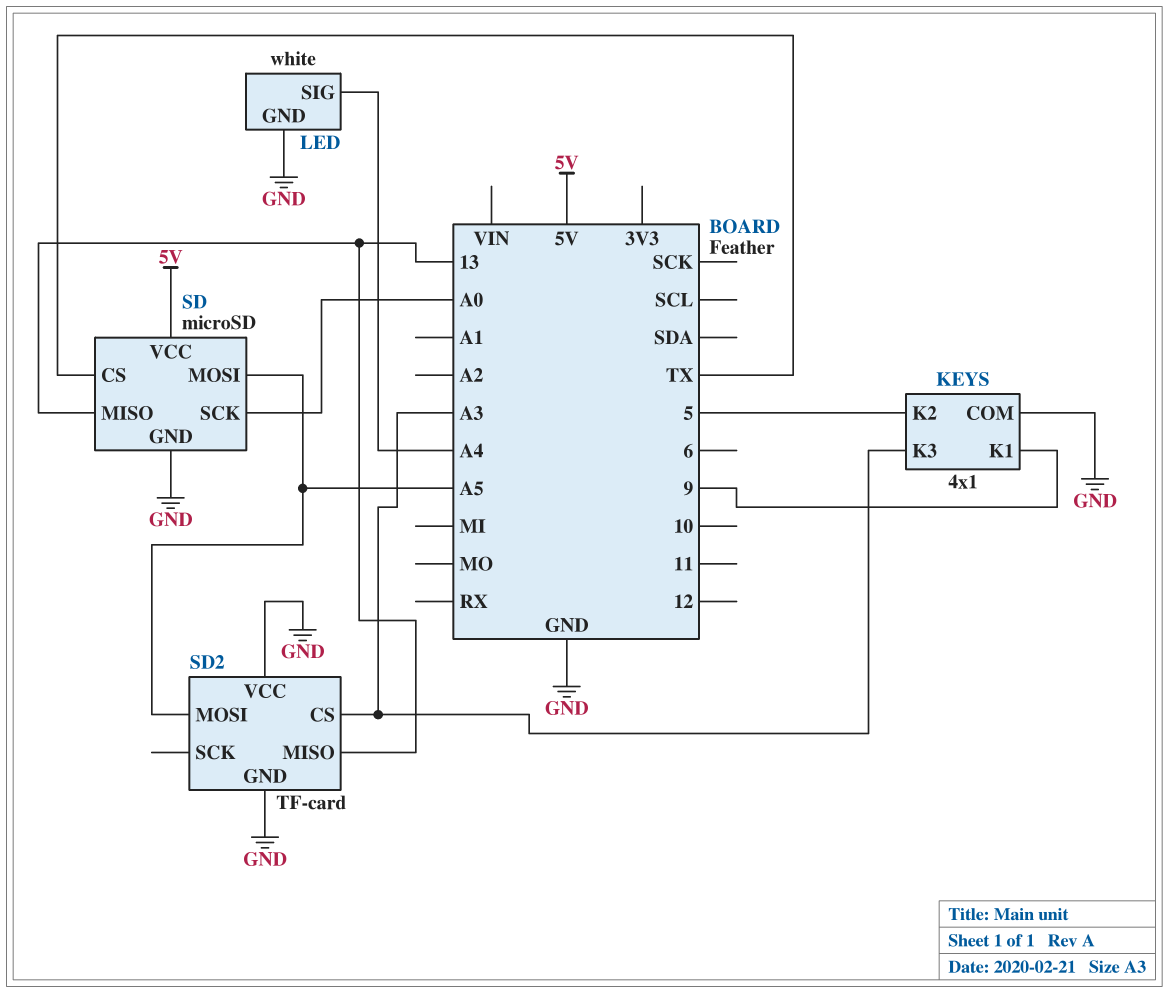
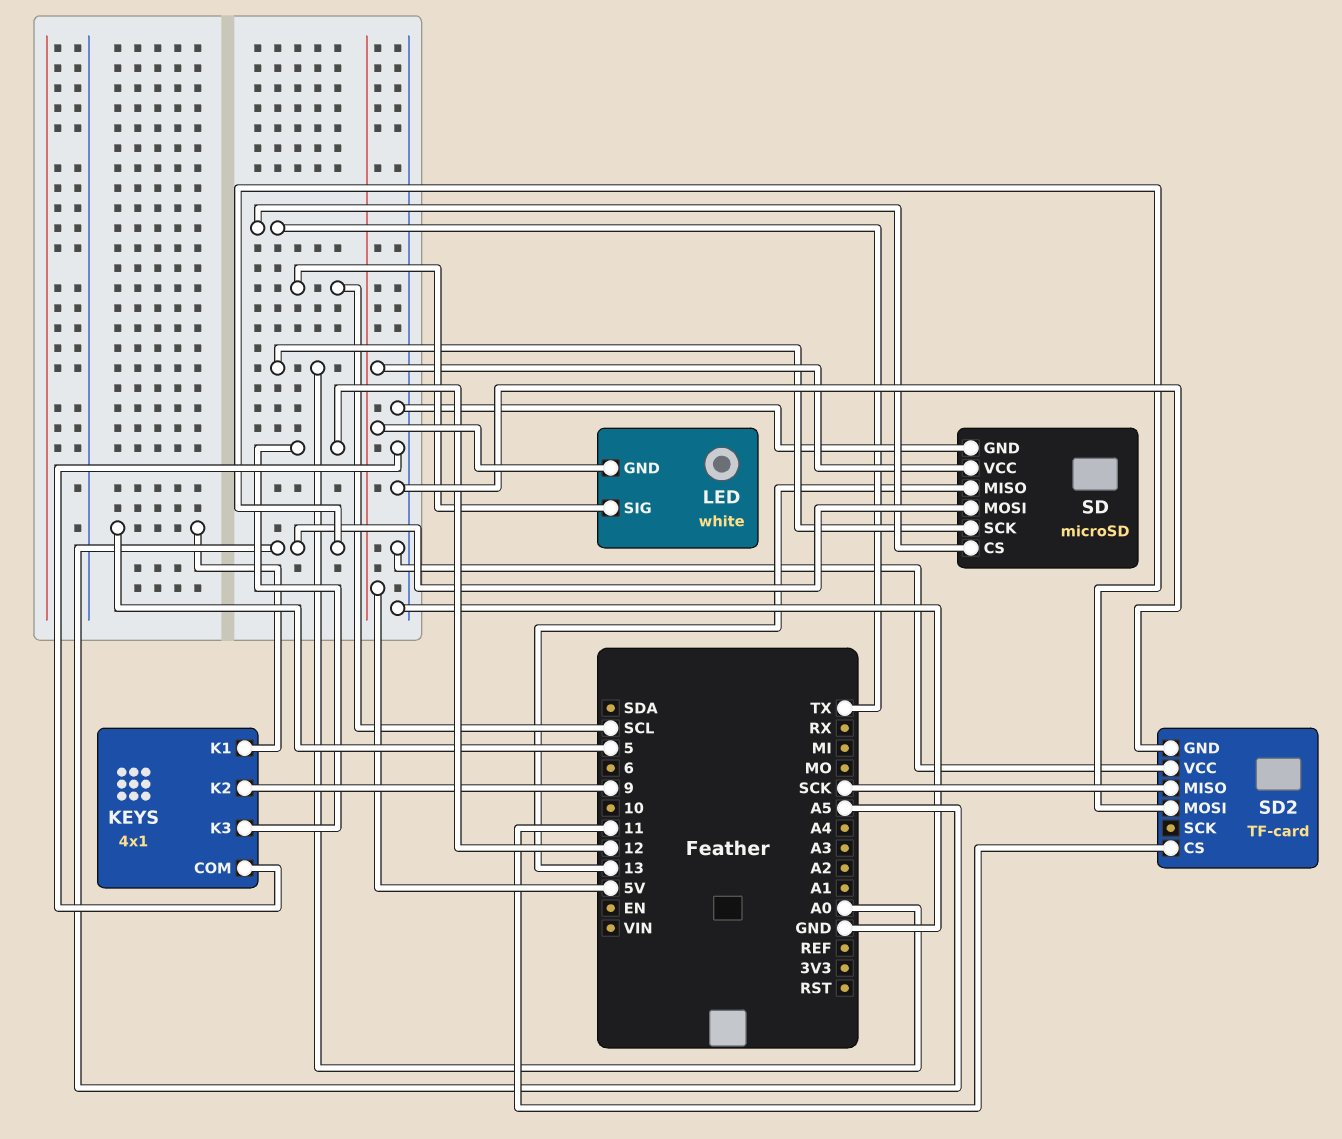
KEYS pin K1: 9 -> 5
KEYS pin K2: 5 -> 9
KEYS pin K3: A3 -> 12
LED pin GND: GND -> 5V
LED pin SIG: A4 -> SCL
SD2 pin CS: A3 -> 11
SD2 pin MISO: 13 -> SCK

